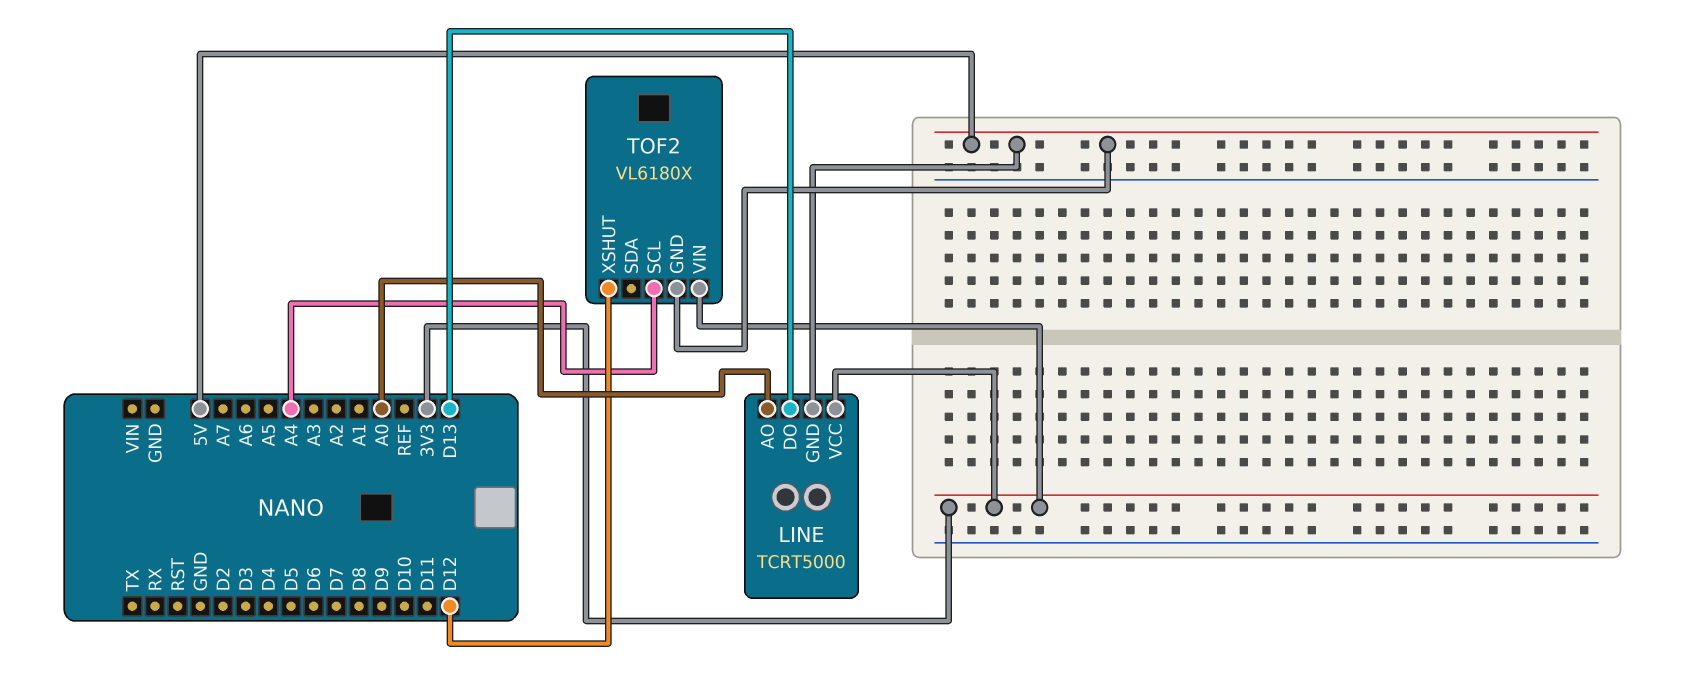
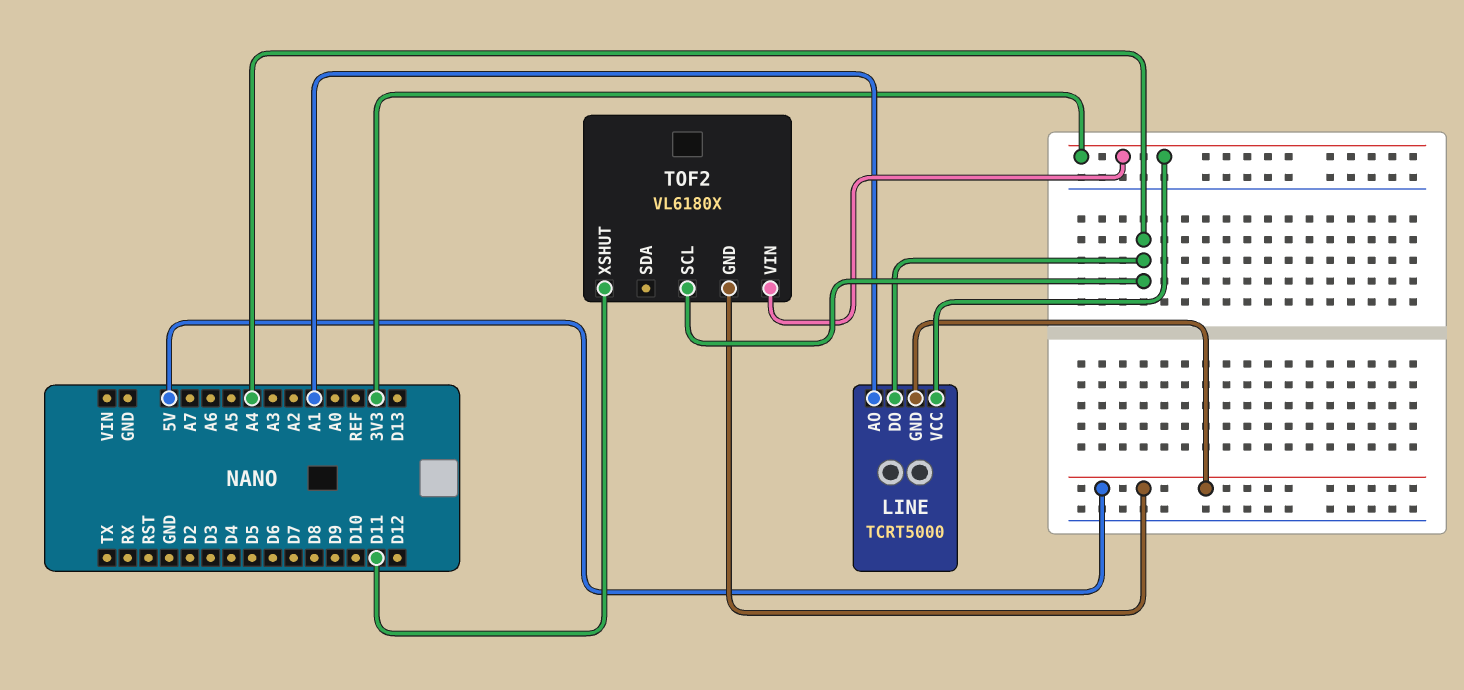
LINE pin AO: A0 -> A1
LINE pin DO: D13 -> A4
TOF2 pin XSHUT: D12 -> D11

